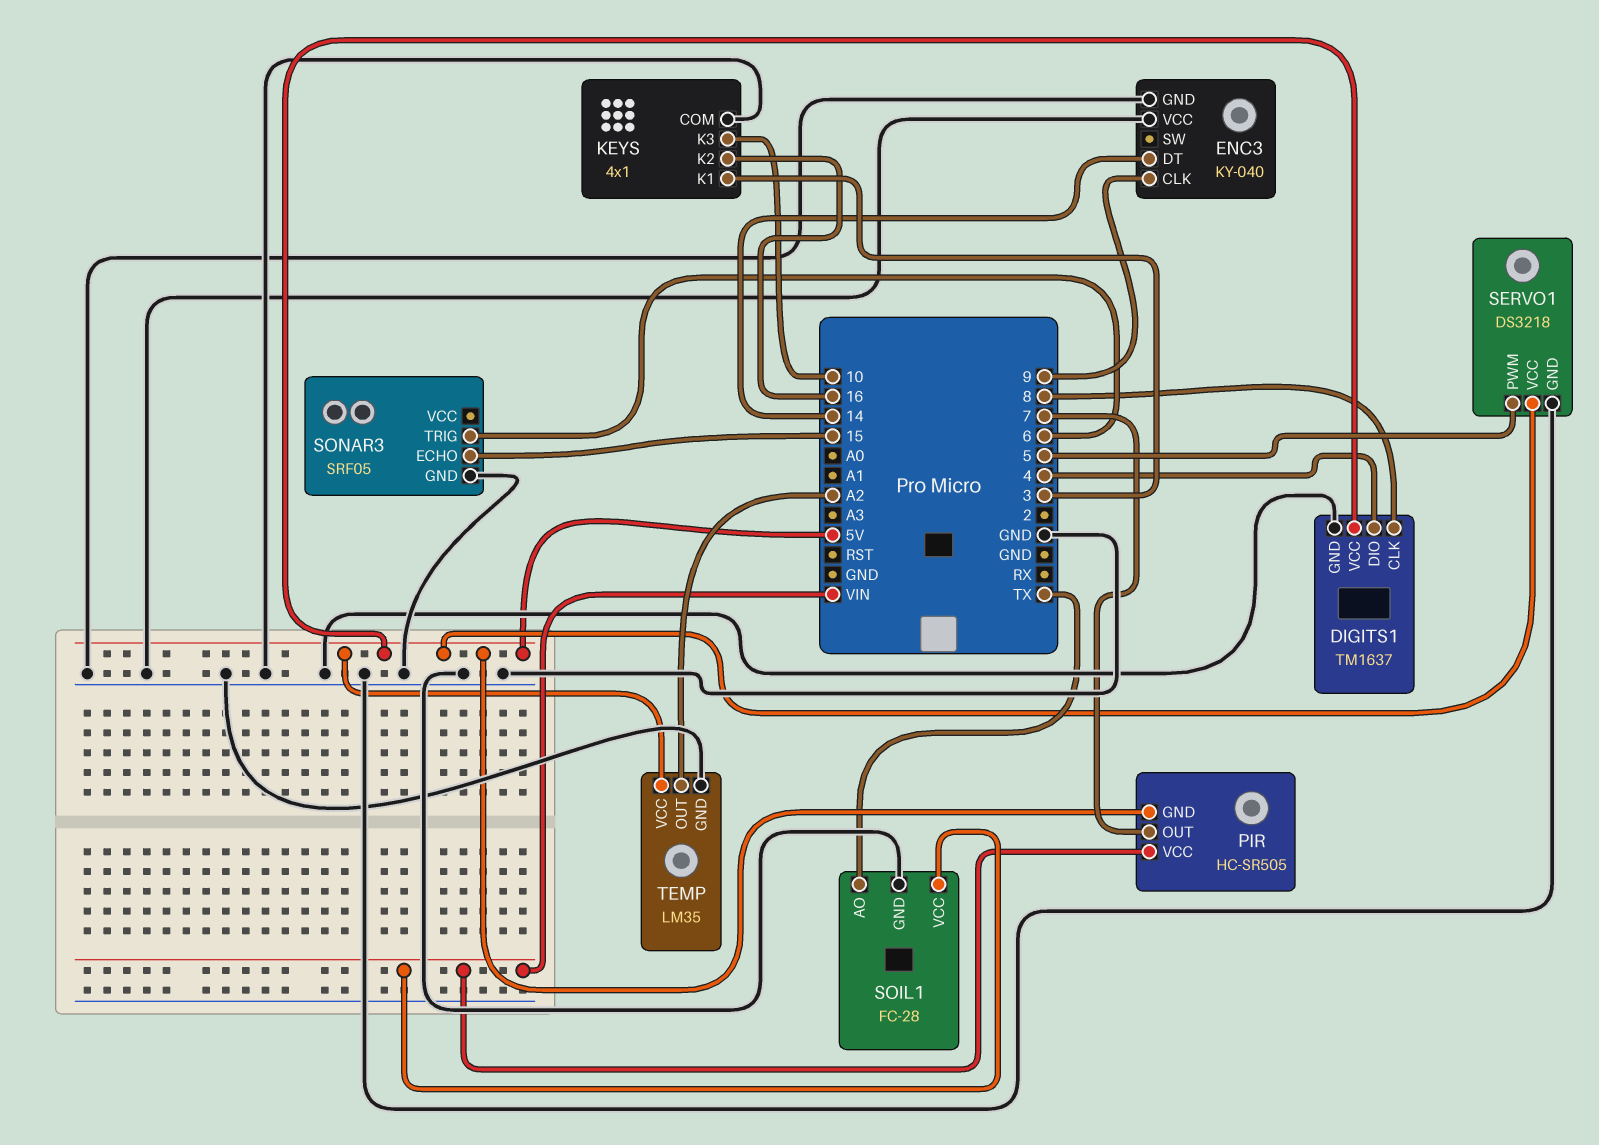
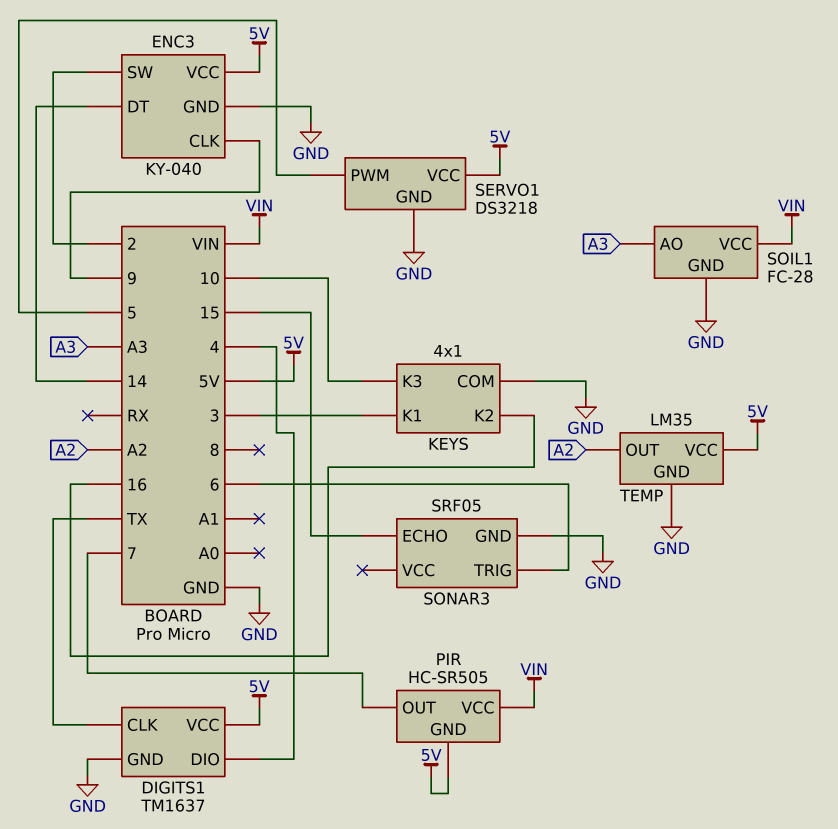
DIGITS1 pin CLK: 8 -> TX
ENC3 pin SW: none -> 2
ENC3 pin VCC: GND -> 5V
SOIL1 pin AO: TX -> A3

